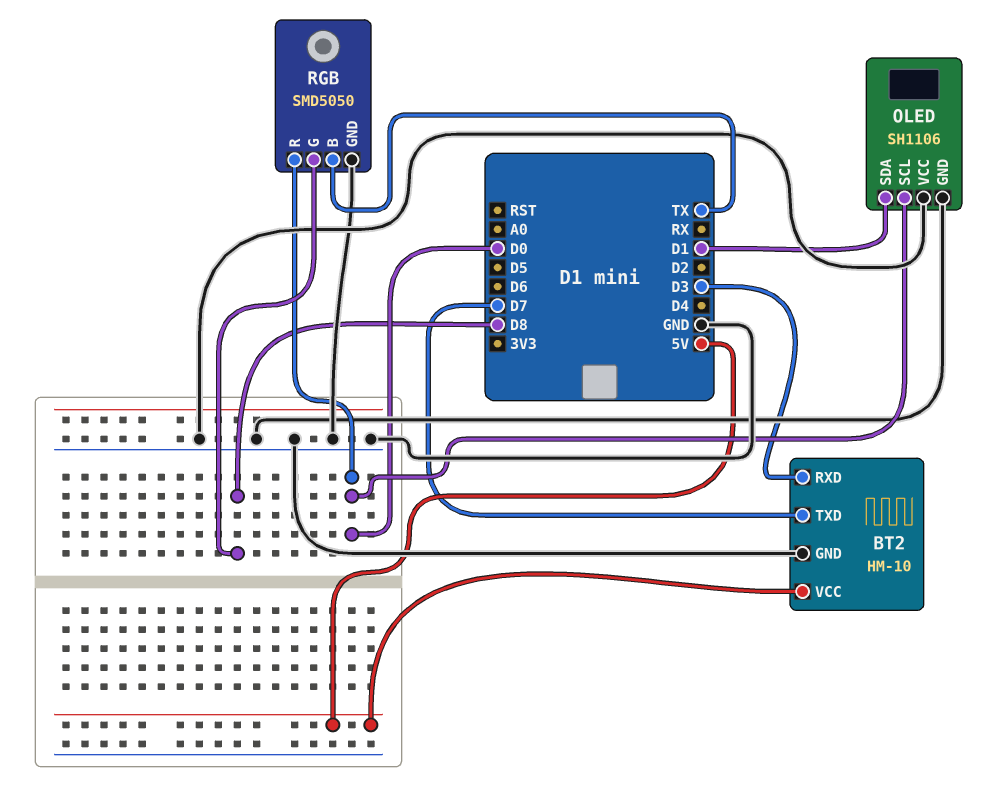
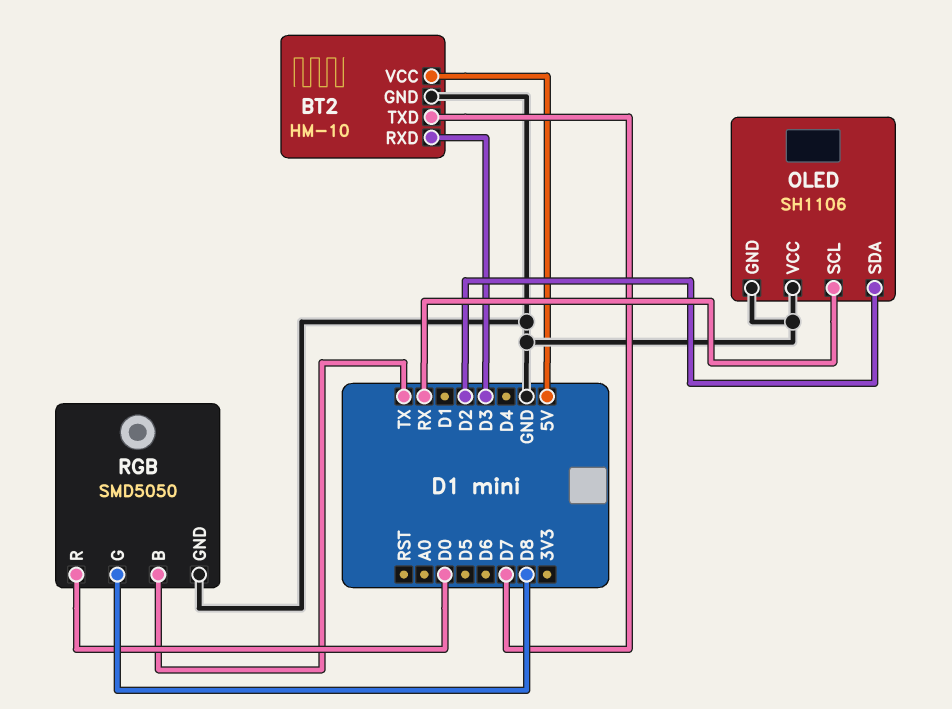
OLED pin SCL: D0 -> RX
OLED pin SDA: D1 -> D2

